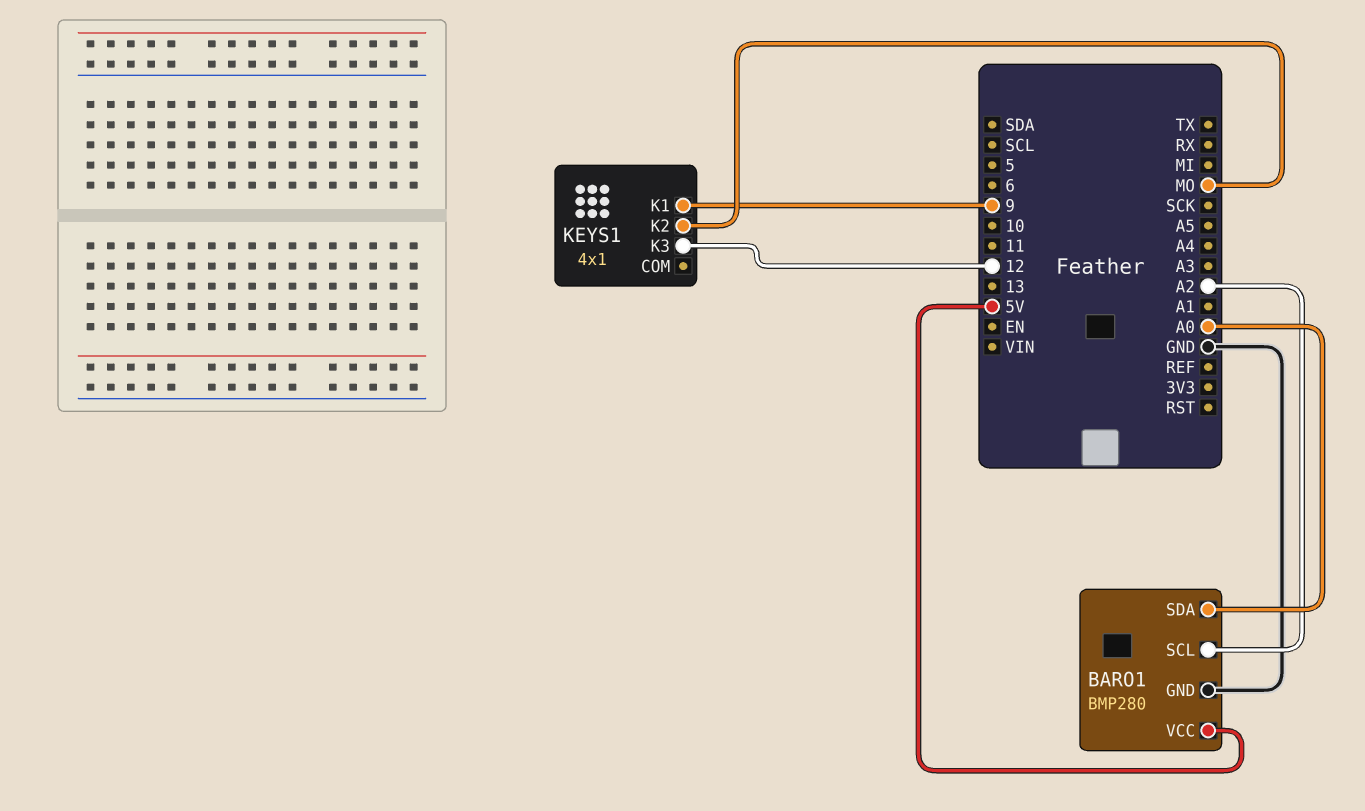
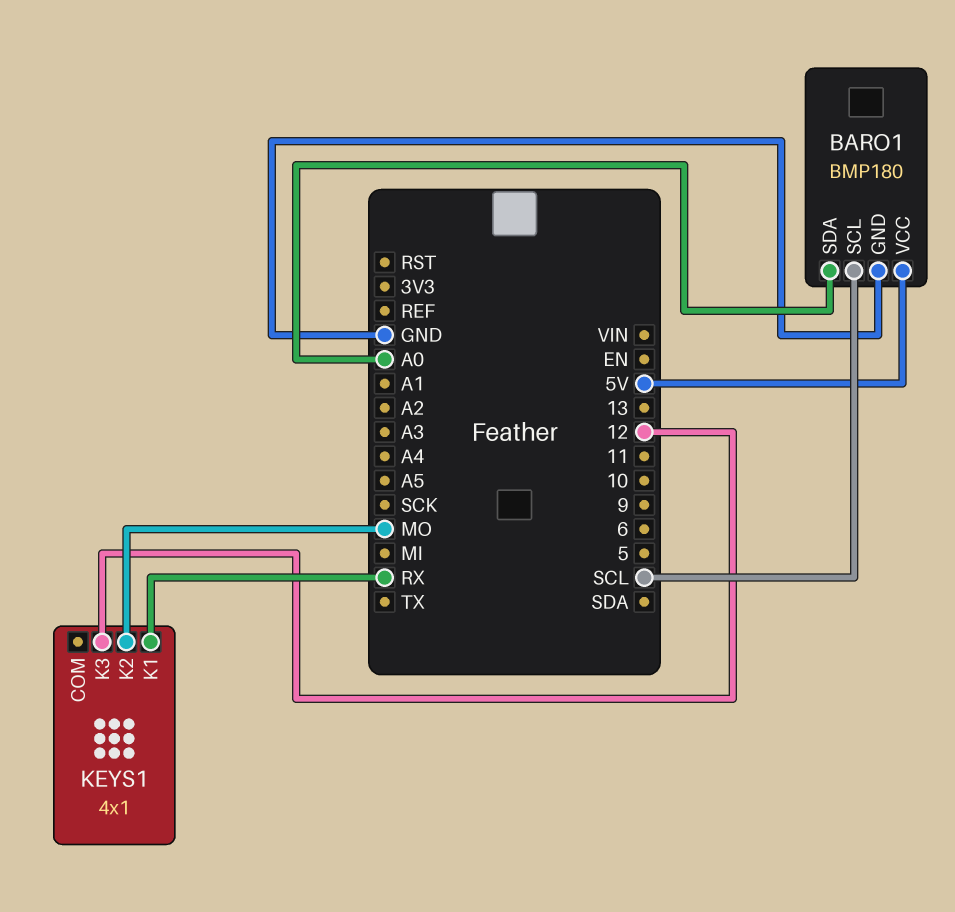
BARO1: BMP280 -> BMP180
BARO1 pin SCL: A2 -> SCL
KEYS1 pin K1: 9 -> RX

